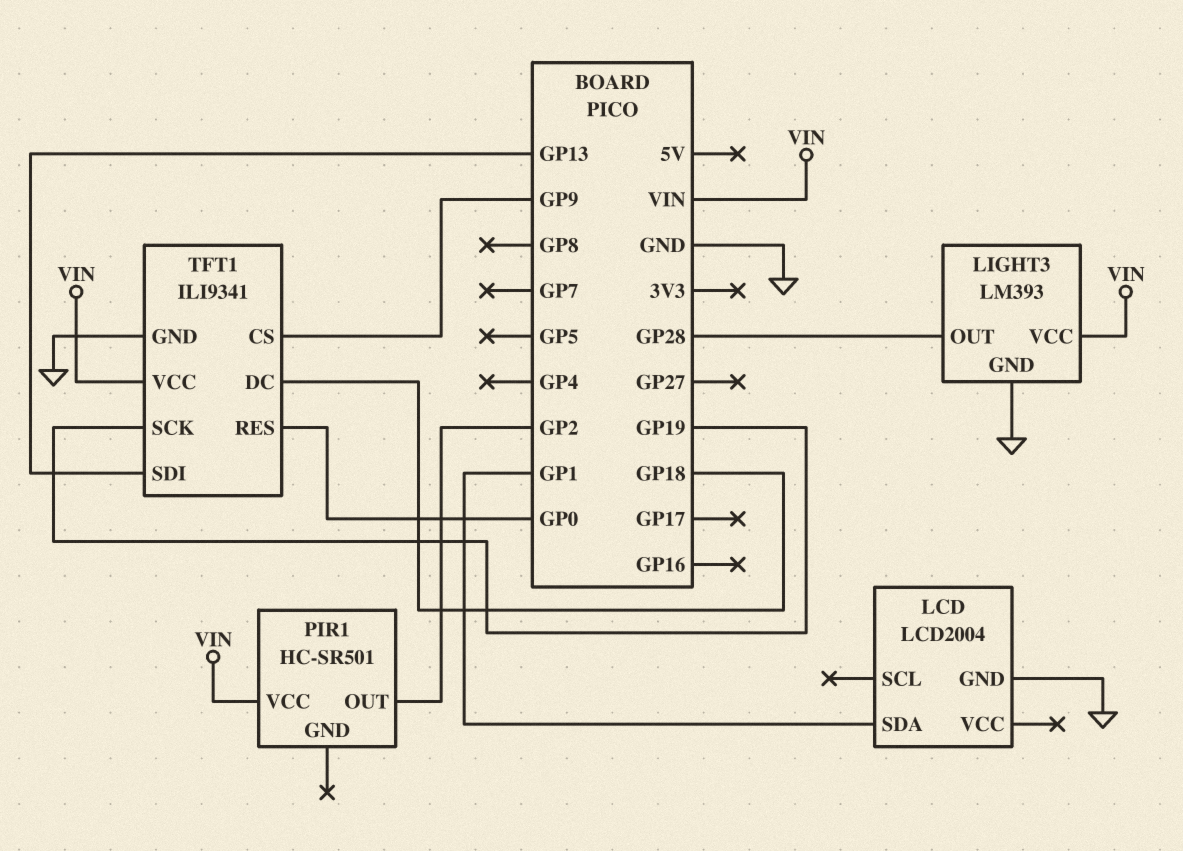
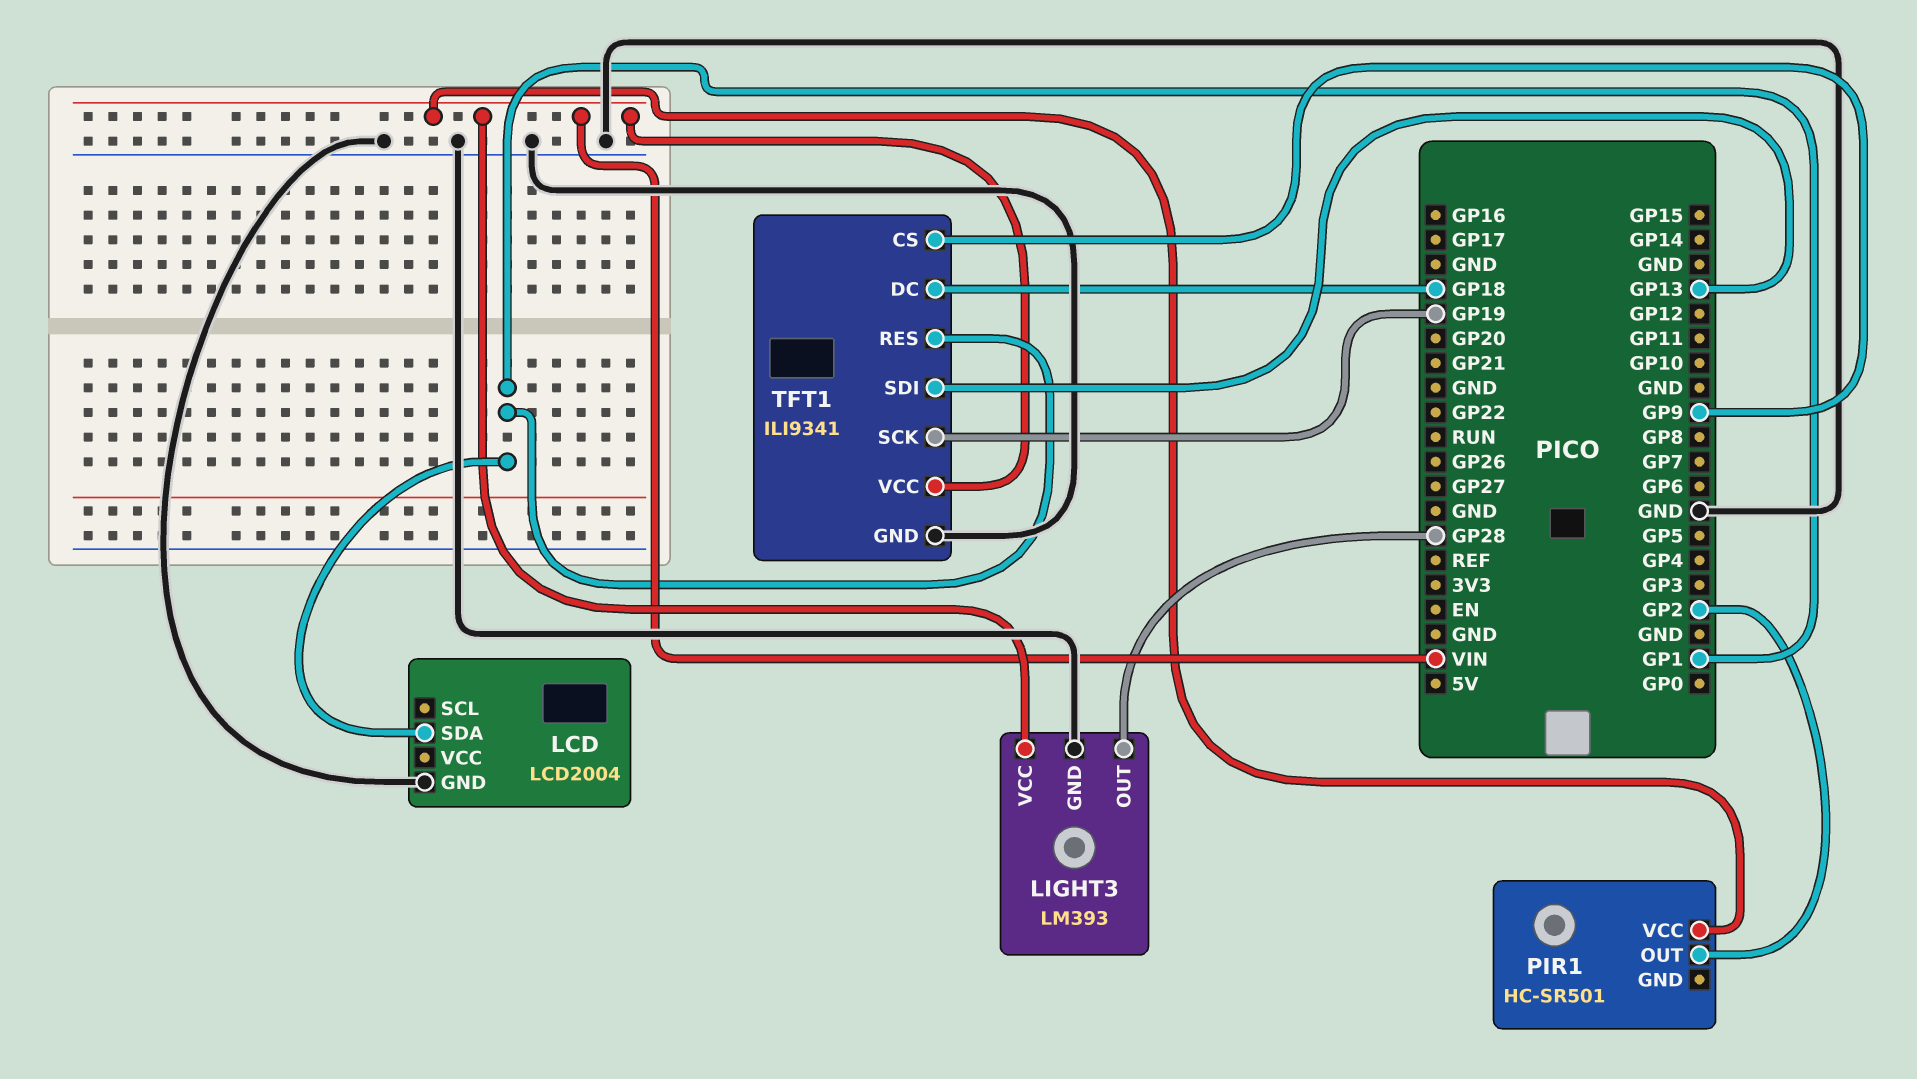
TFT1 pin RES: GP0 -> GP1

